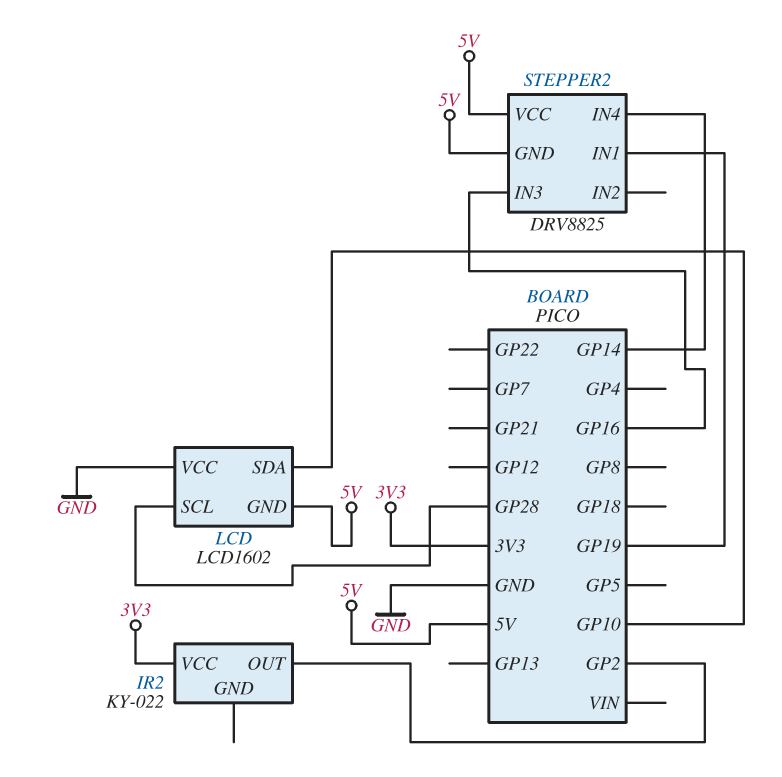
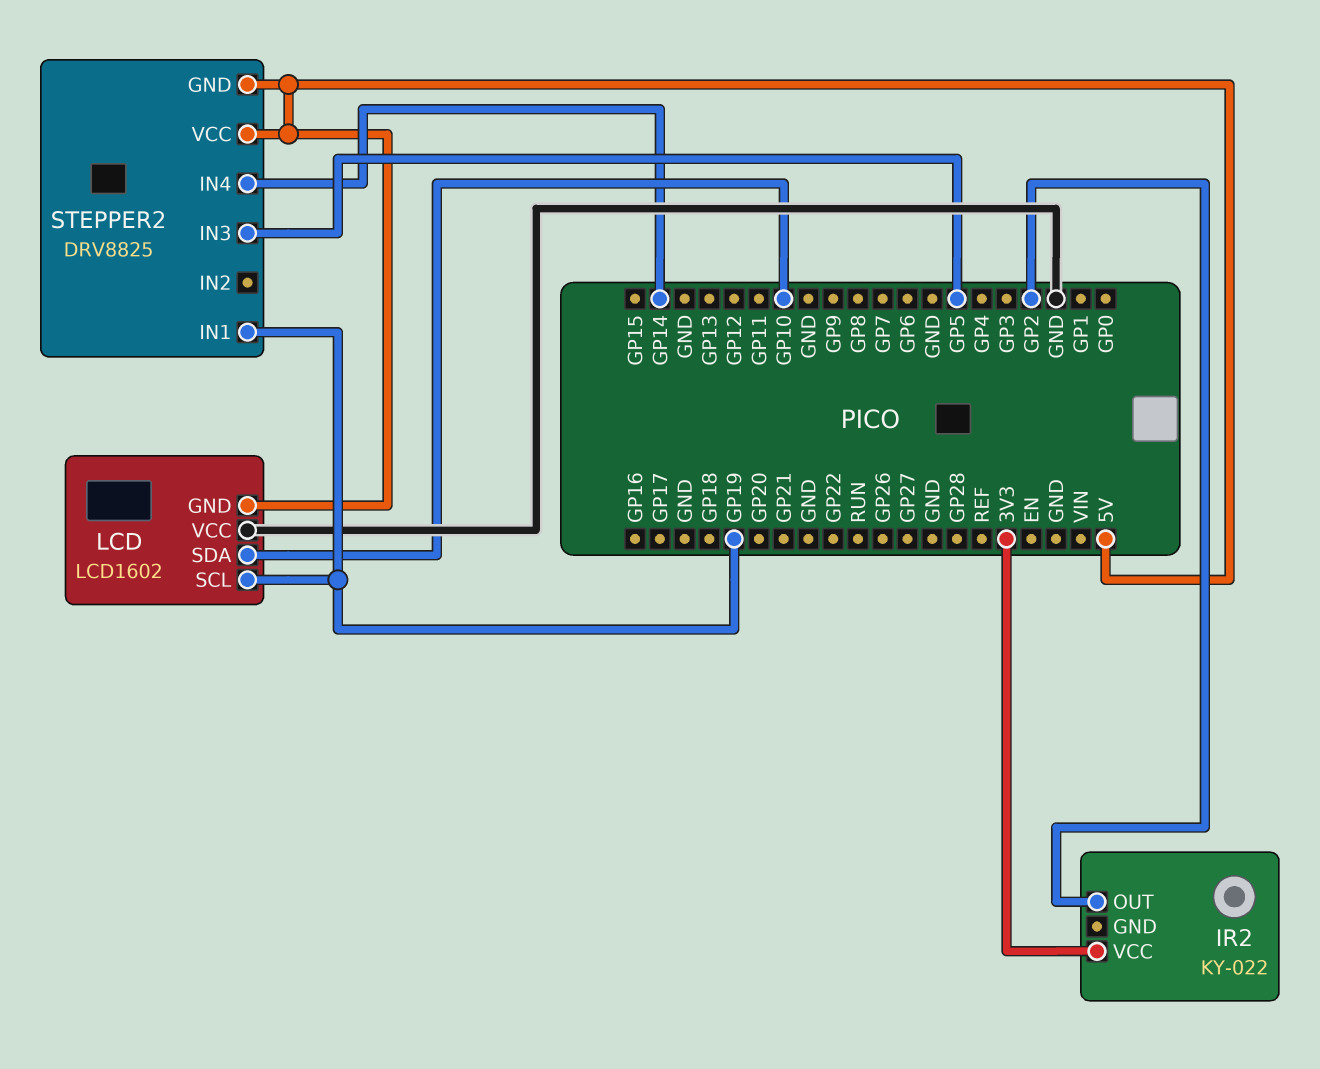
LCD pin SCL: GP28 -> GP19
STEPPER2 pin IN3: GP16 -> GP5

